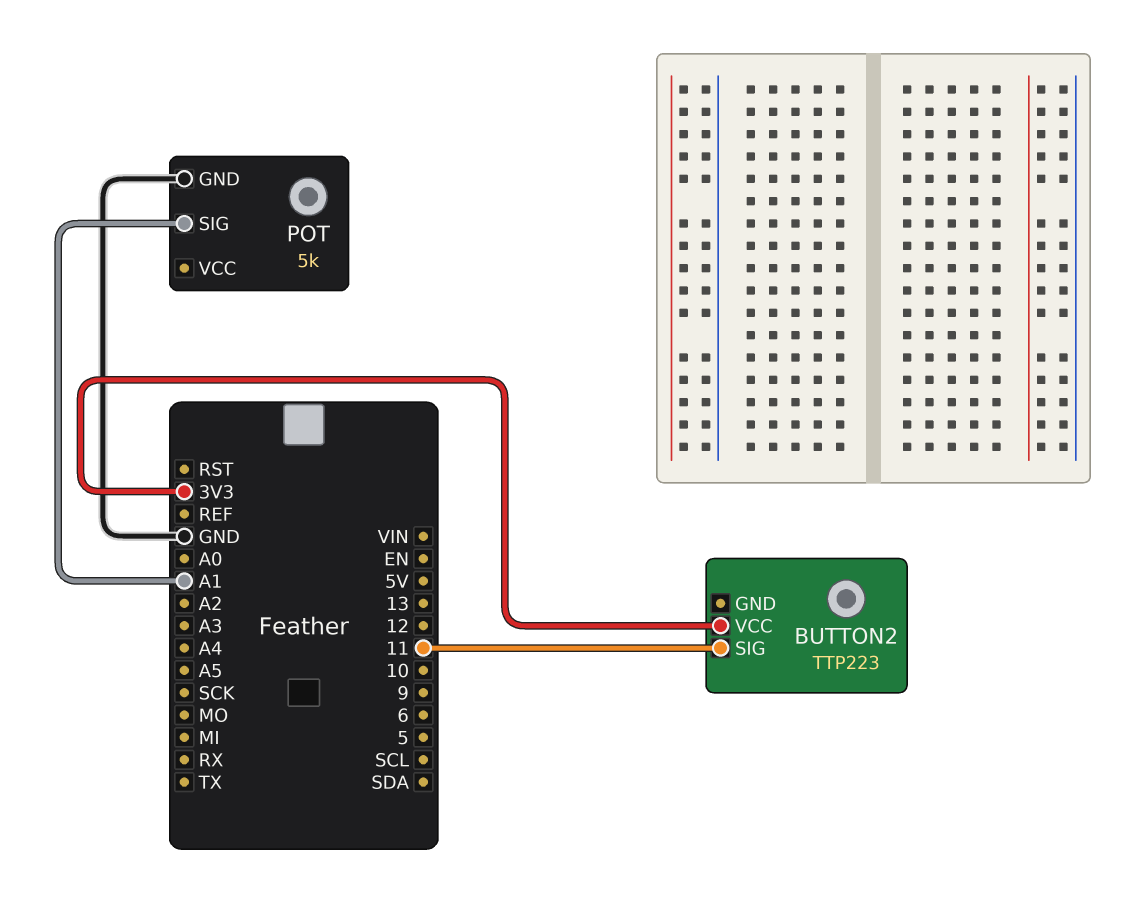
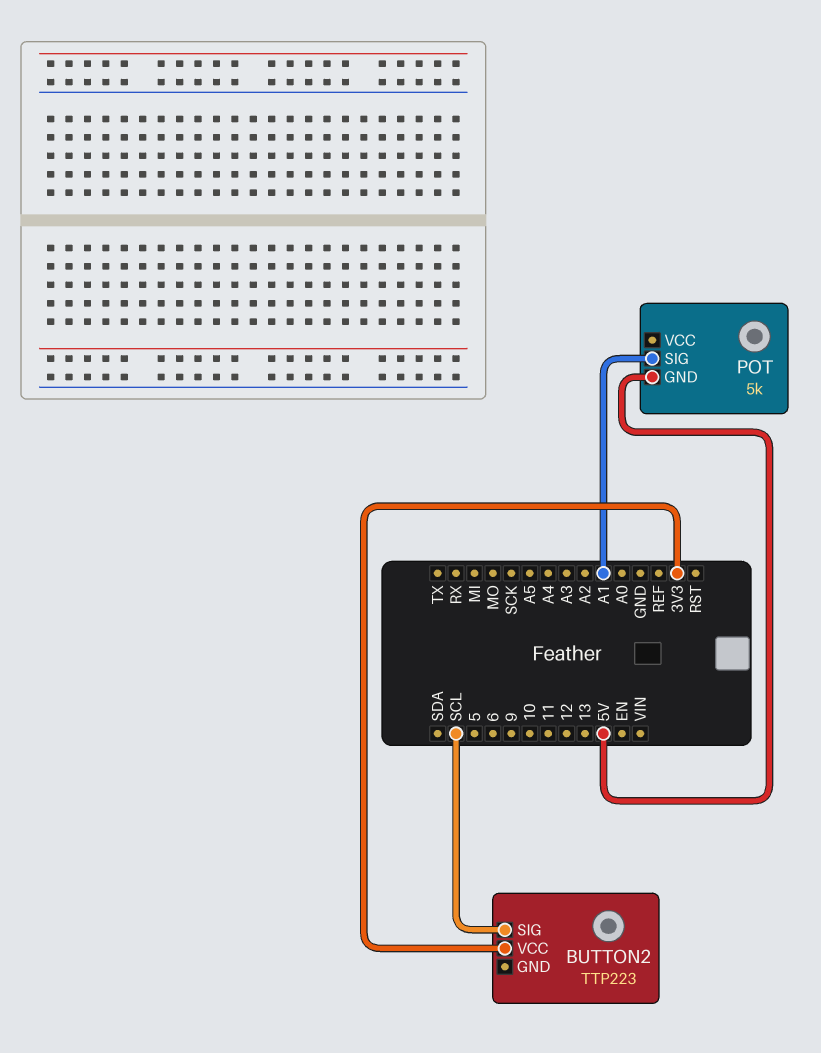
BUTTON2 pin SIG: 11 -> SCL
POT pin GND: GND -> 5V

